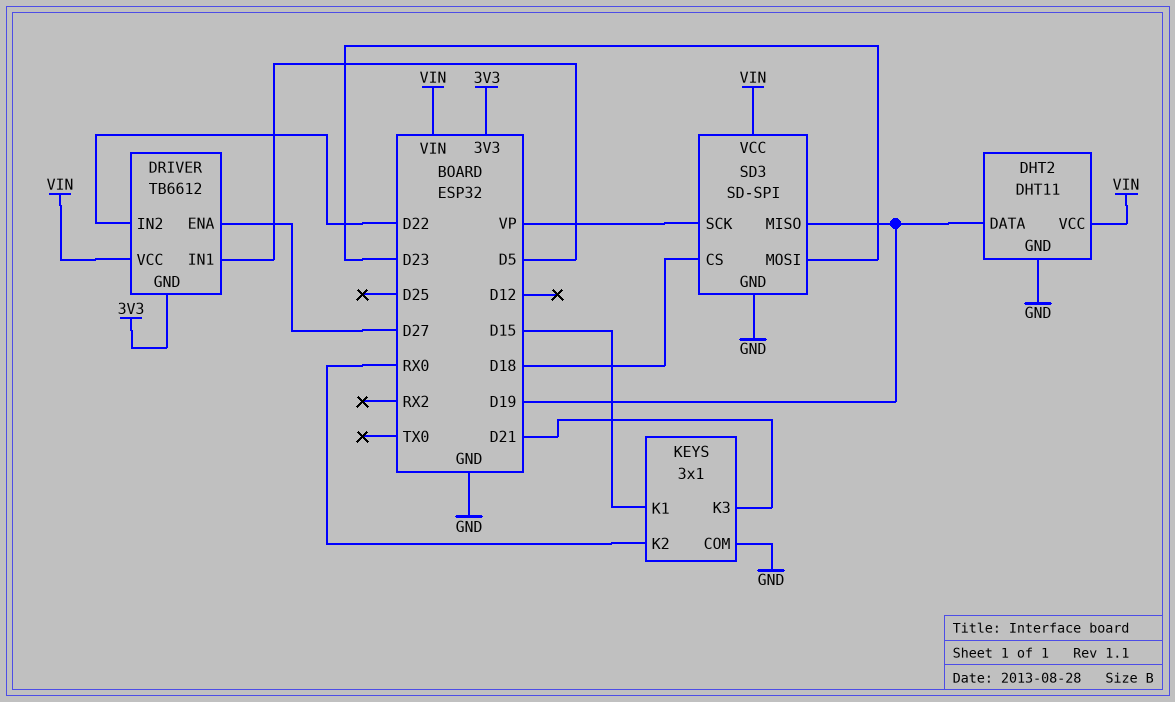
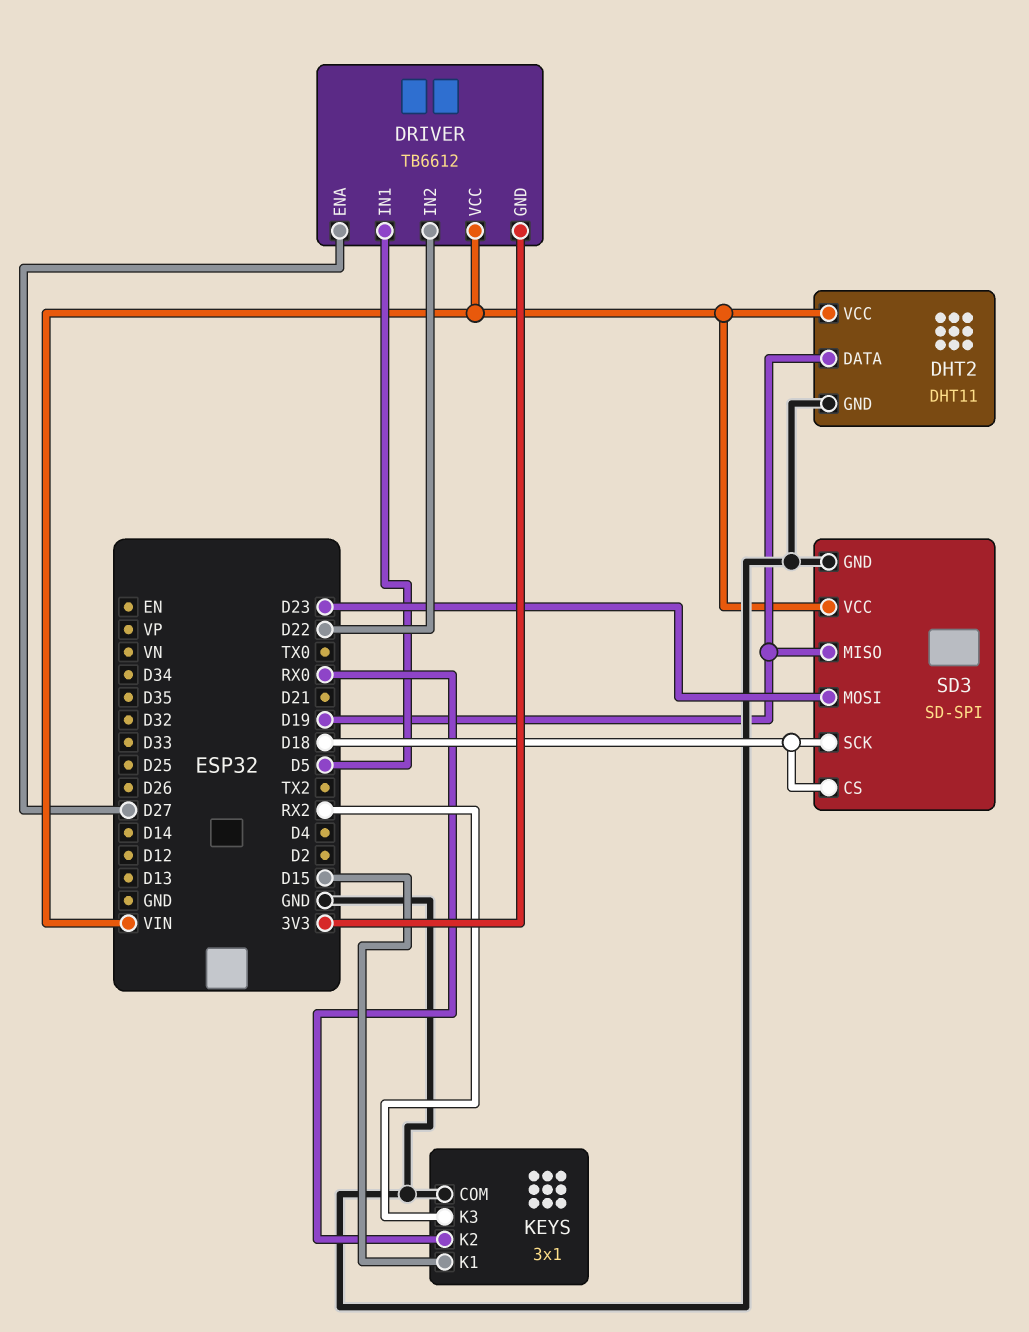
KEYS pin K3: D21 -> RX2
SD3 pin SCK: VP -> D18

